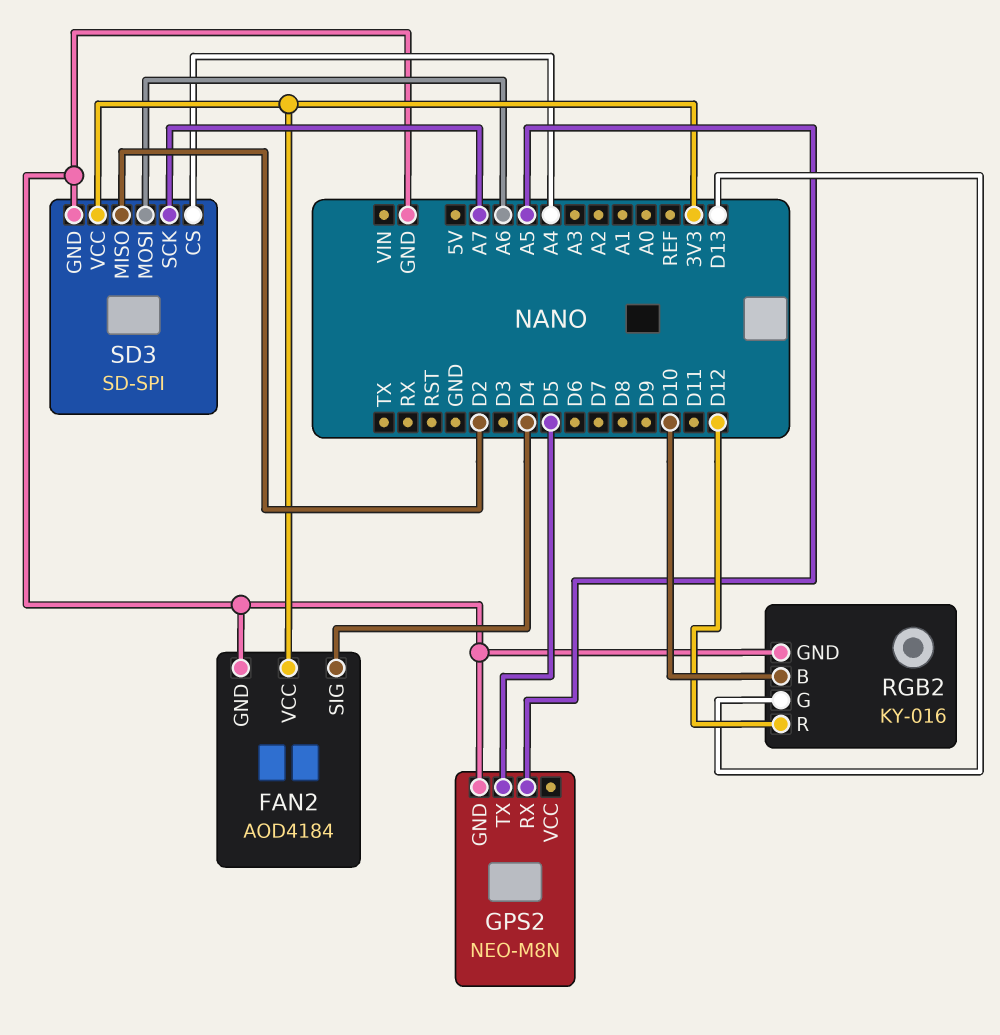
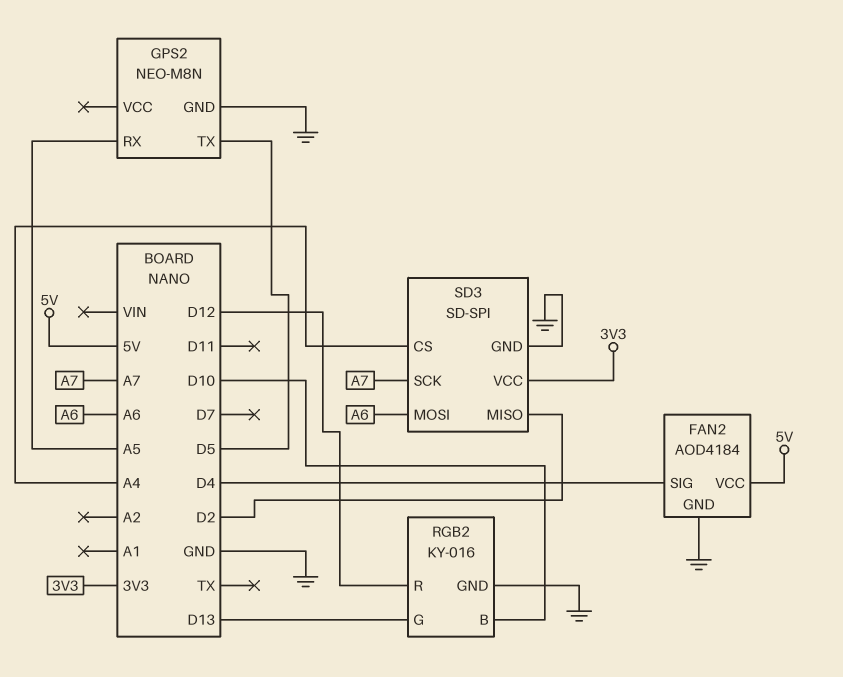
FAN2 pin VCC: 3V3 -> 5V

